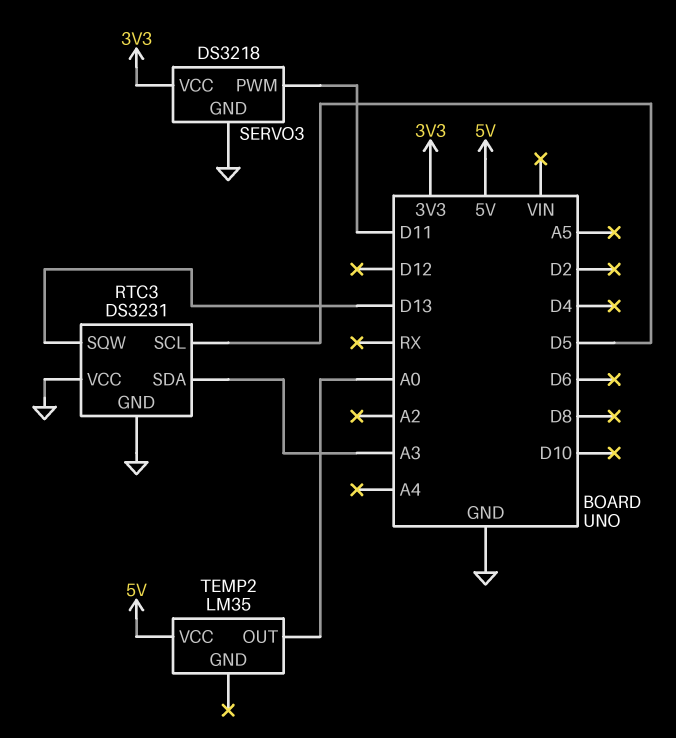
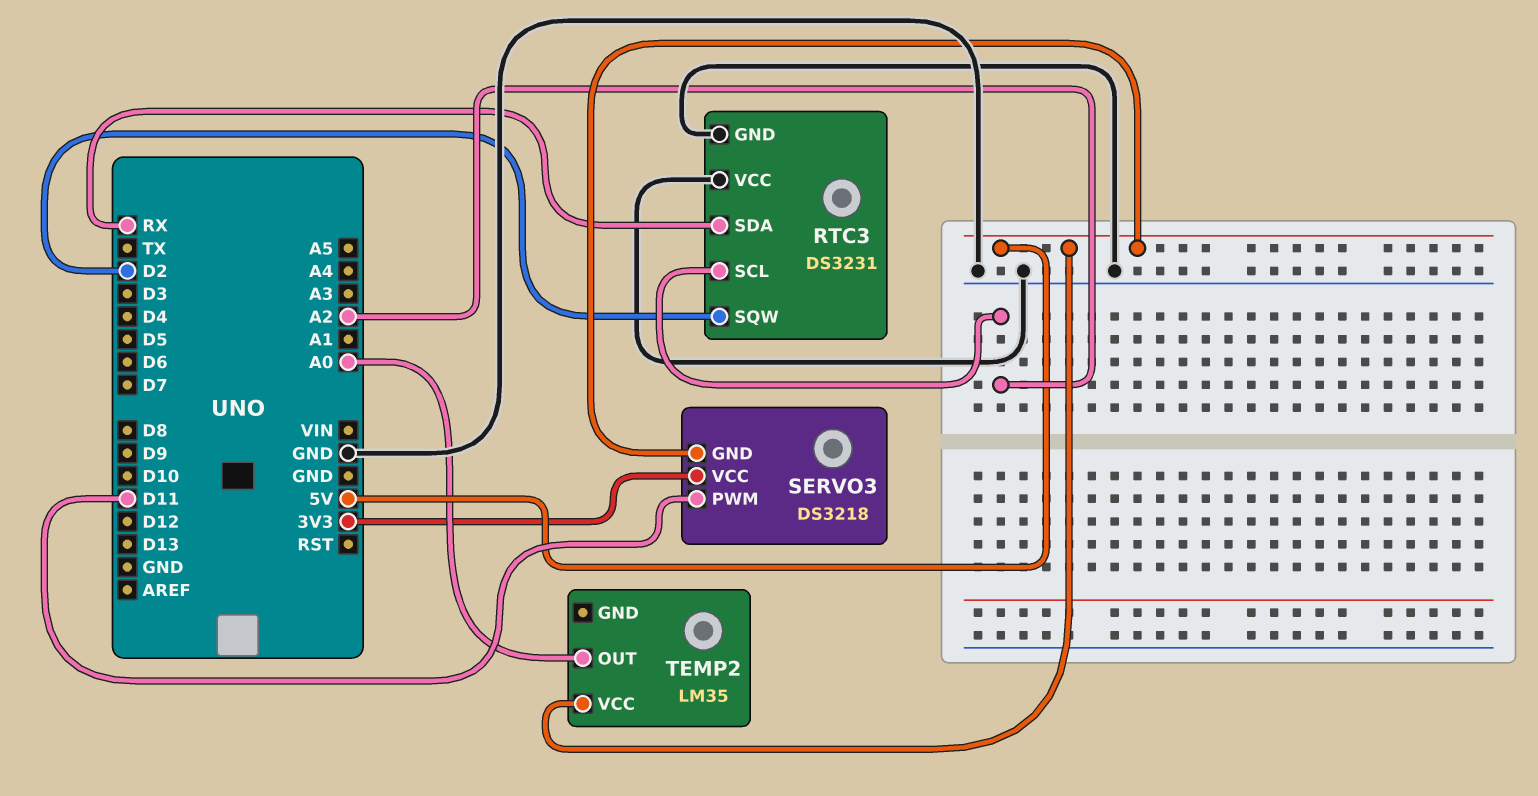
RTC3 pin SCL: D5 -> A2
RTC3 pin SDA: A3 -> RX
RTC3 pin SQW: D13 -> D2
SERVO3 pin GND: GND -> 5V

